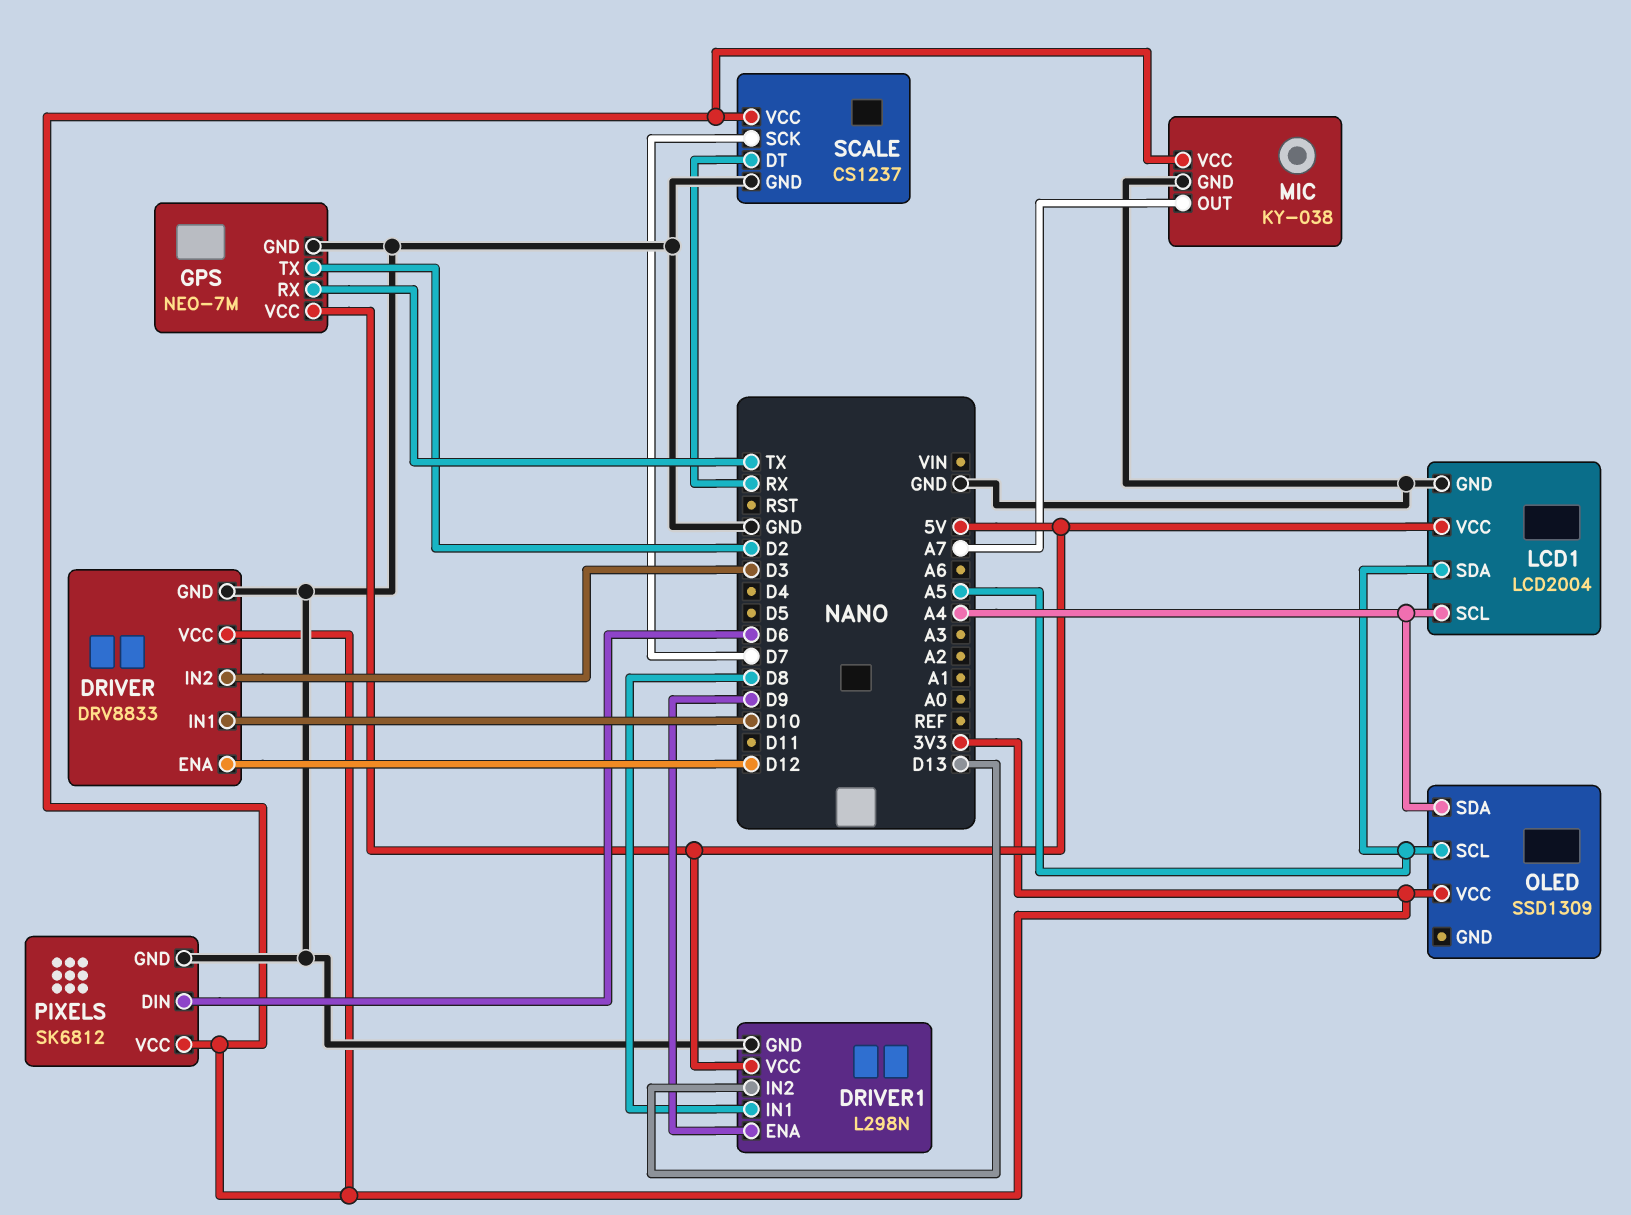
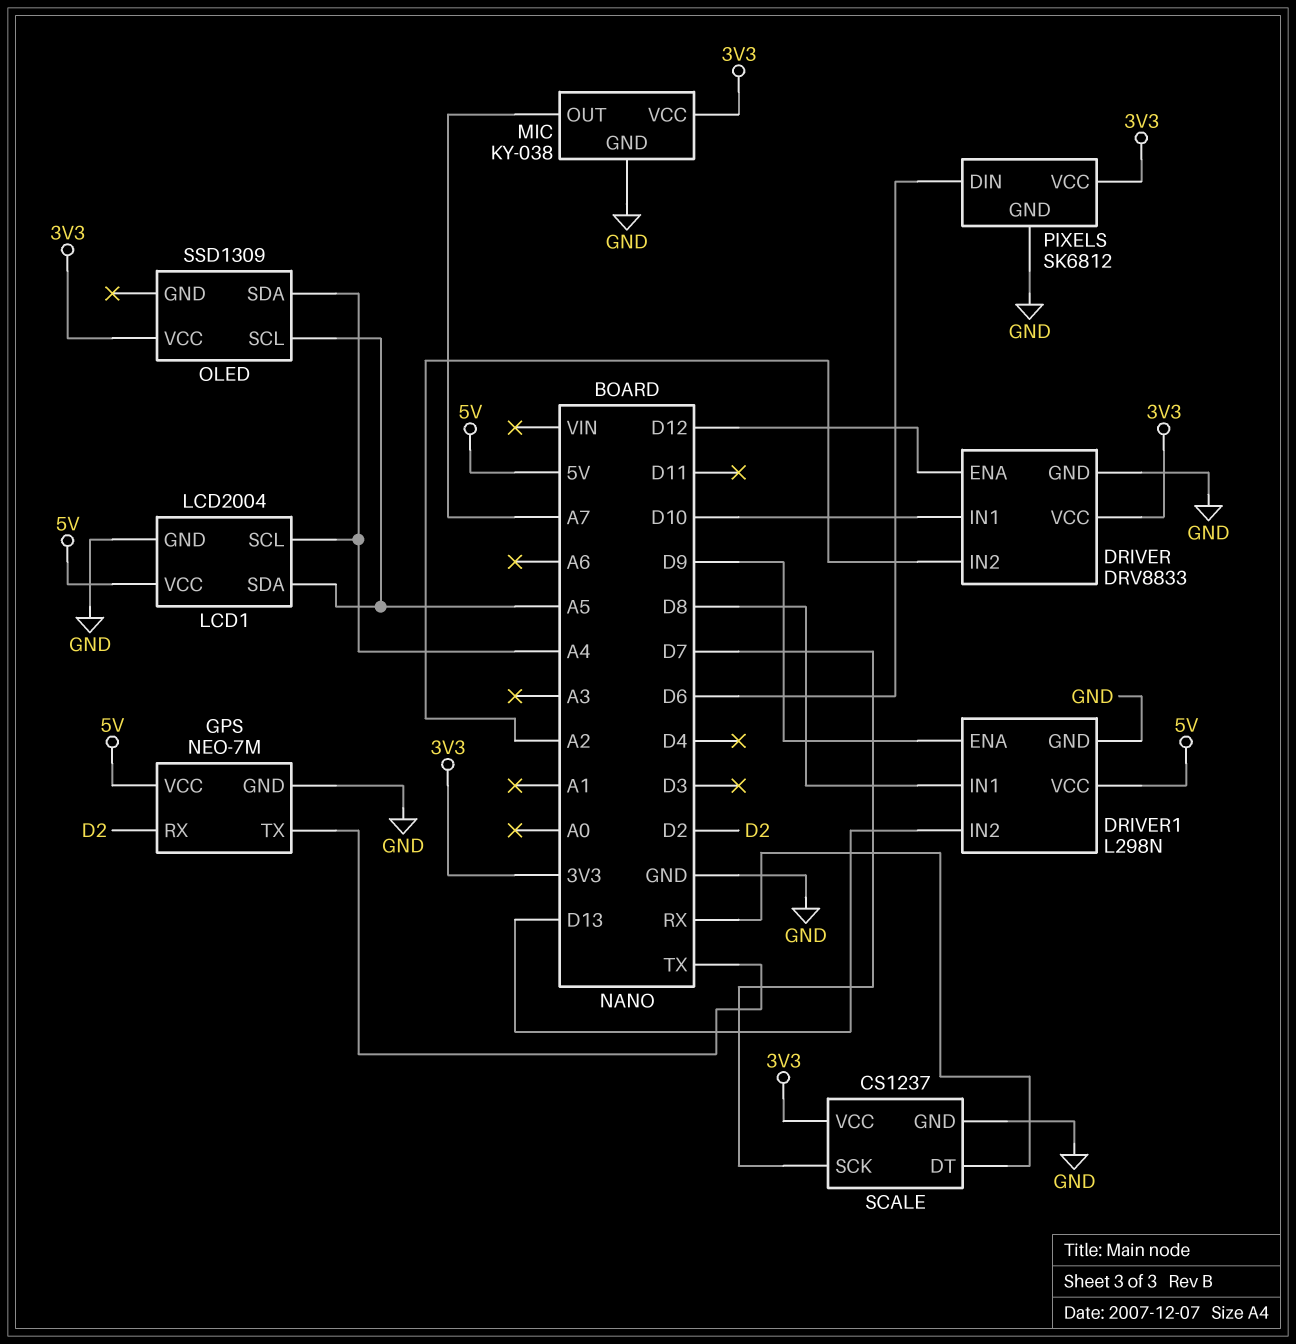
DRIVER pin IN2: D3 -> A2
GPS pin RX: TX -> D2
GPS pin TX: D2 -> TX

